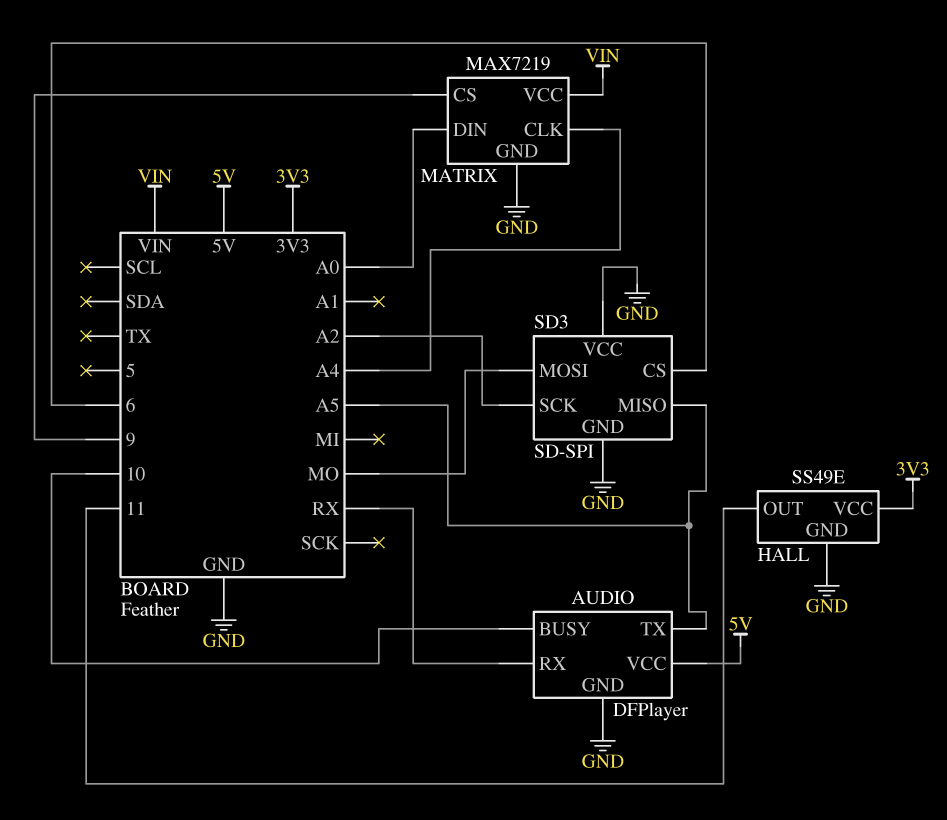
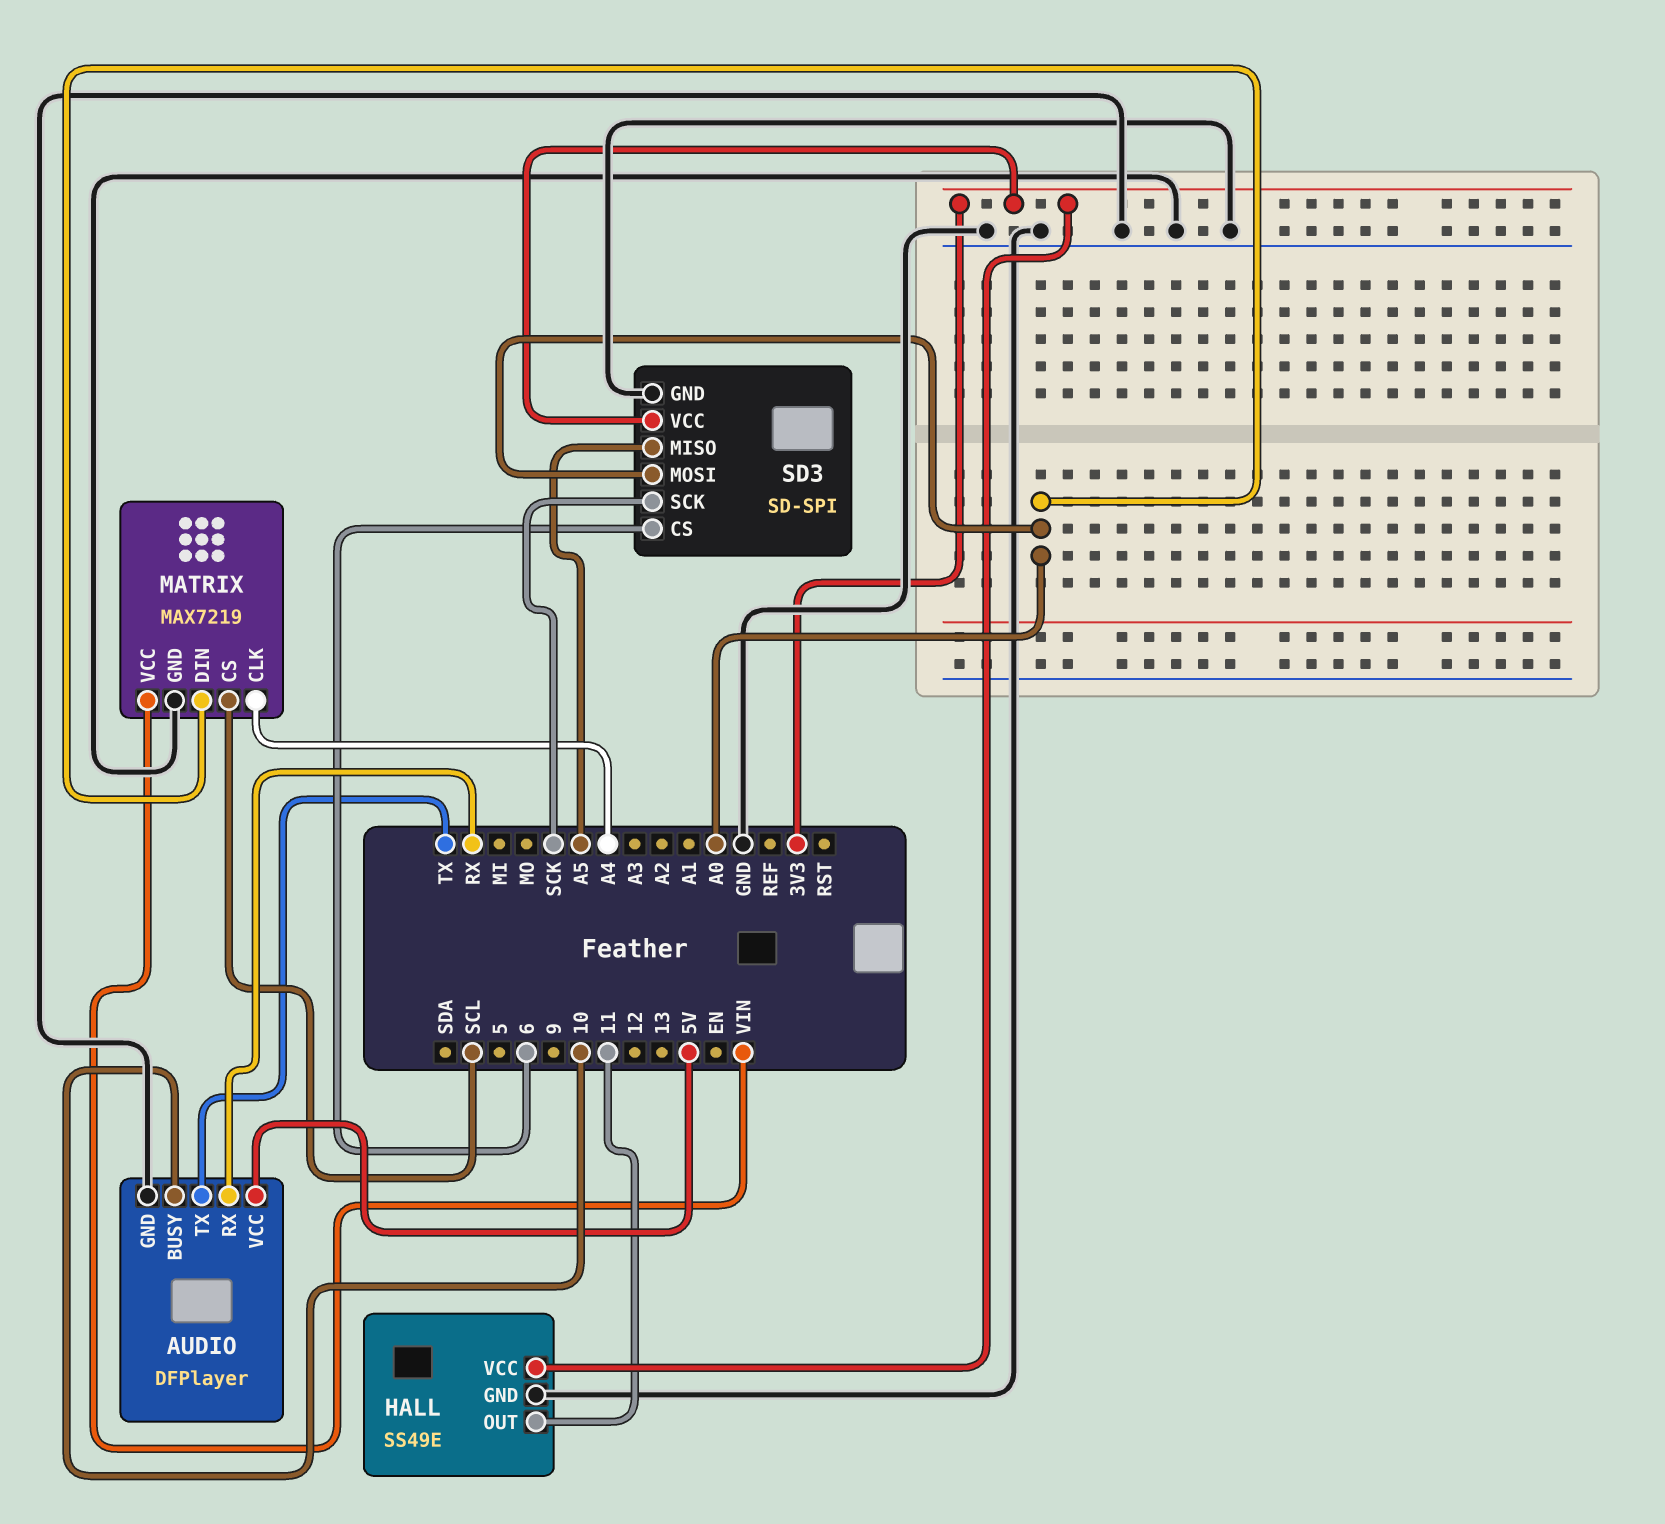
AUDIO pin TX: A5 -> TX
MATRIX pin CS: 9 -> SCL
SD3 pin MOSI: MO -> A0
SD3 pin SCK: A2 -> SCK
SD3 pin VCC: GND -> 3V3

